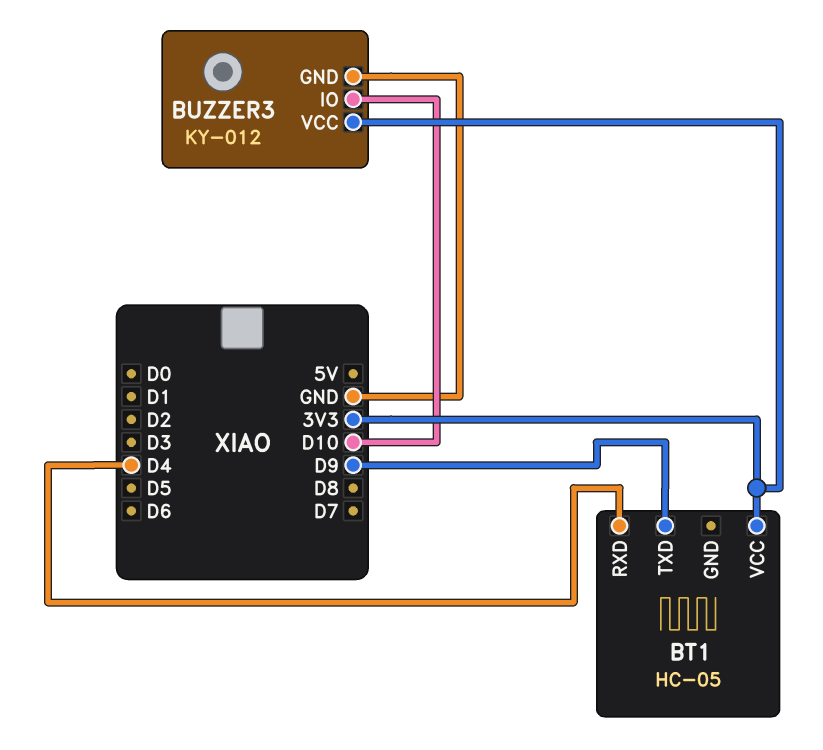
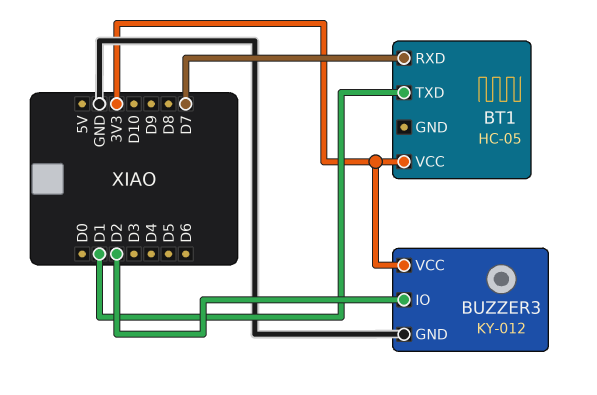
BT1 pin RXD: D4 -> D7
BT1 pin TXD: D9 -> D1
BUZZER3 pin IO: D10 -> D2

